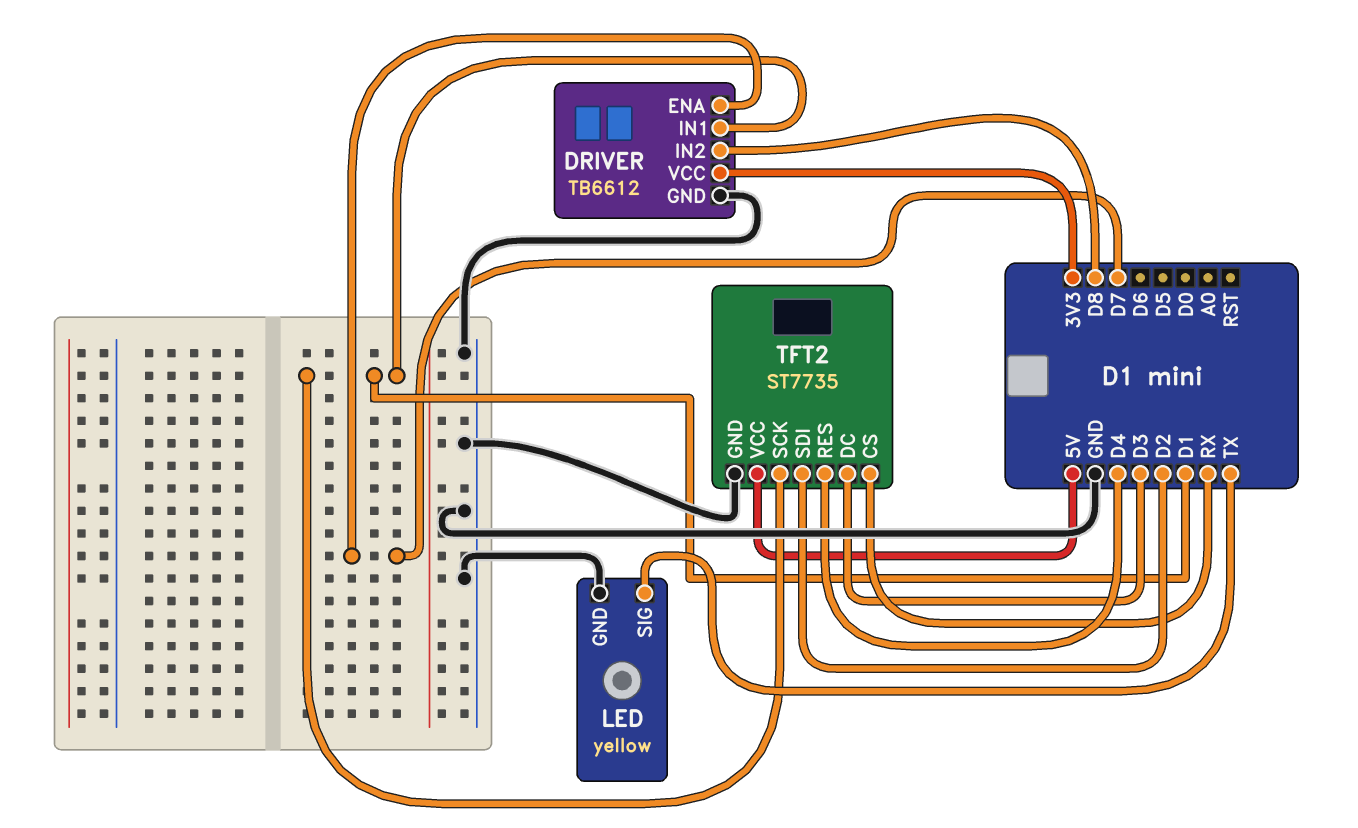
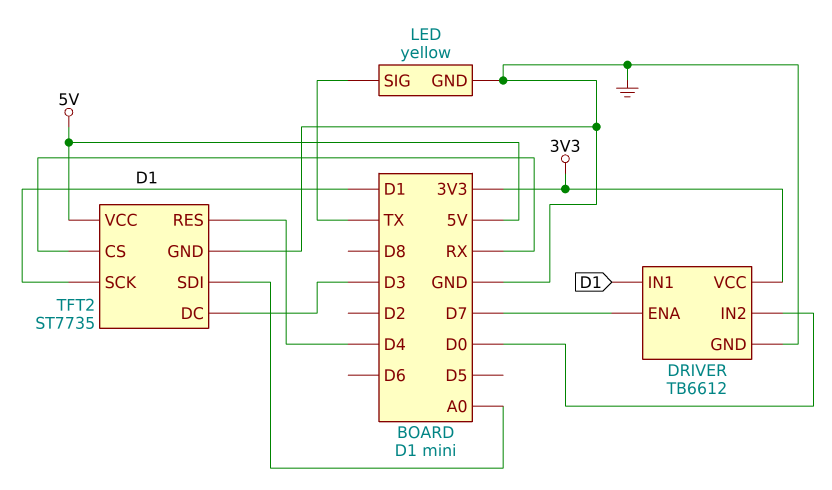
DRIVER pin IN2: D8 -> D0
TFT2 pin SDI: D2 -> A0

